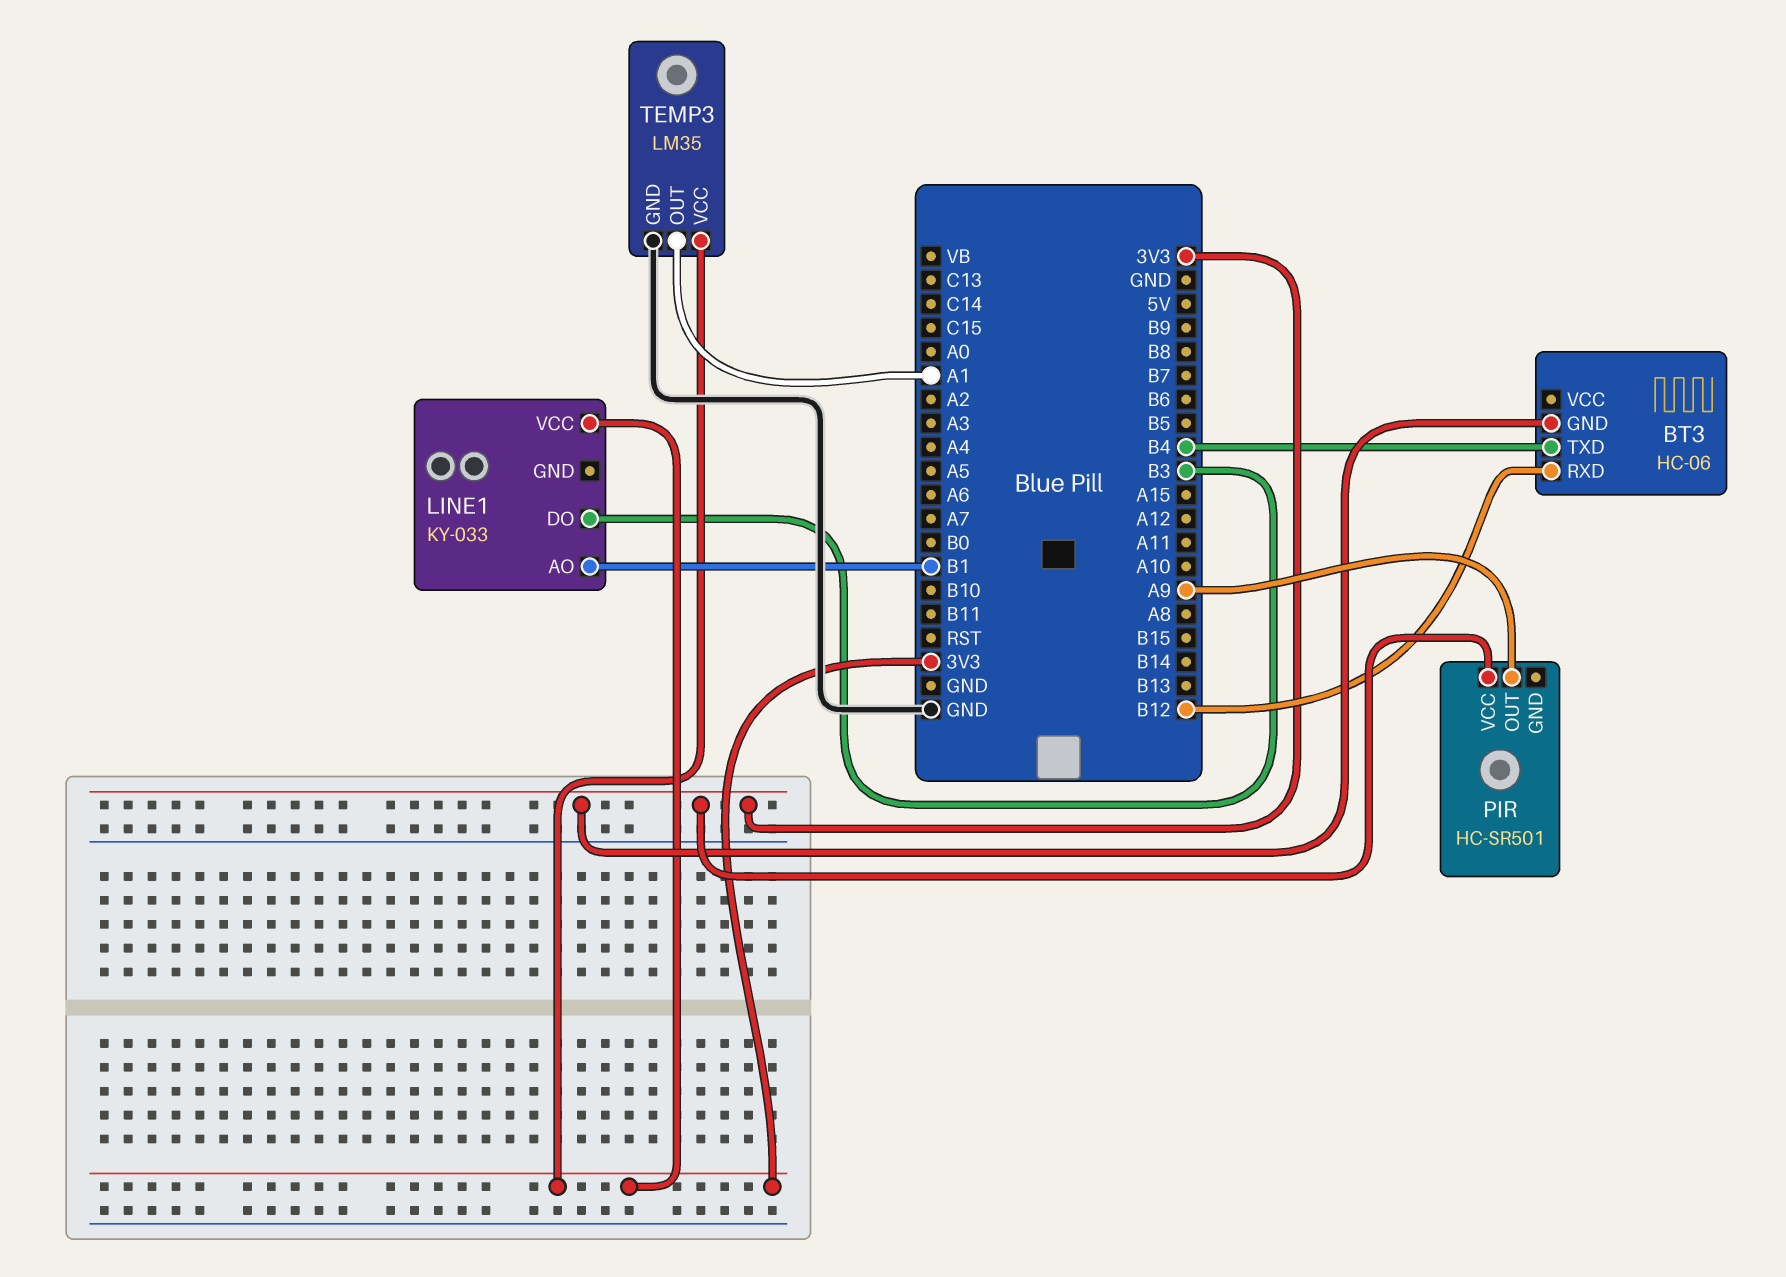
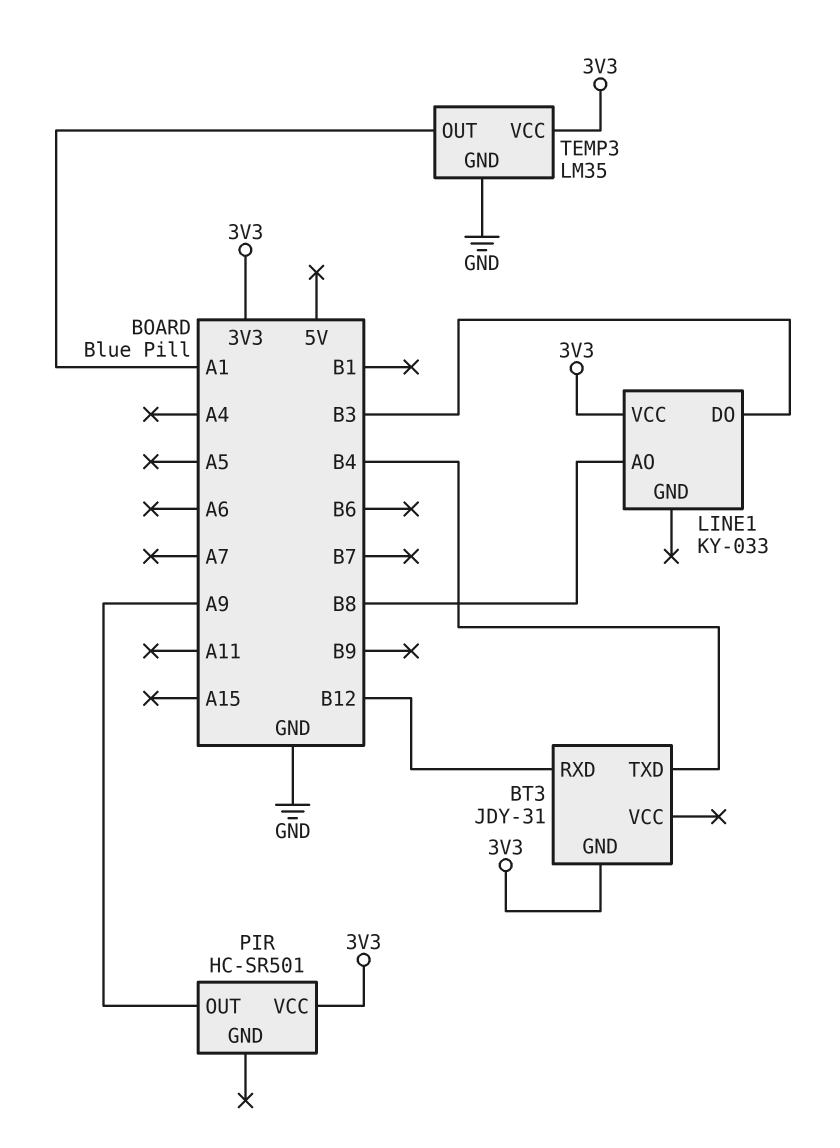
BT3: HC-06 -> JDY-31
LINE1 pin AO: B1 -> B8

